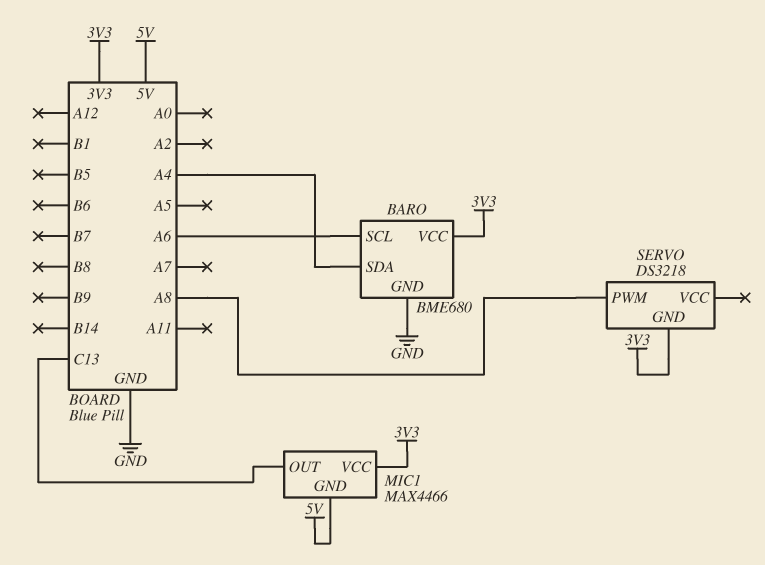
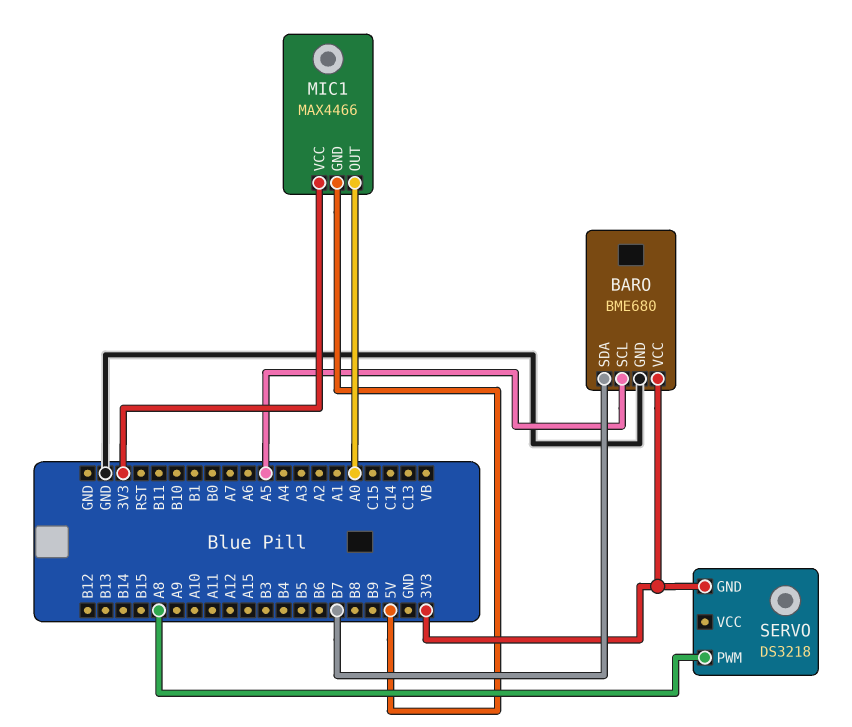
BARO pin SCL: A6 -> A5
BARO pin SDA: A4 -> B7
MIC1 pin OUT: C13 -> A0

